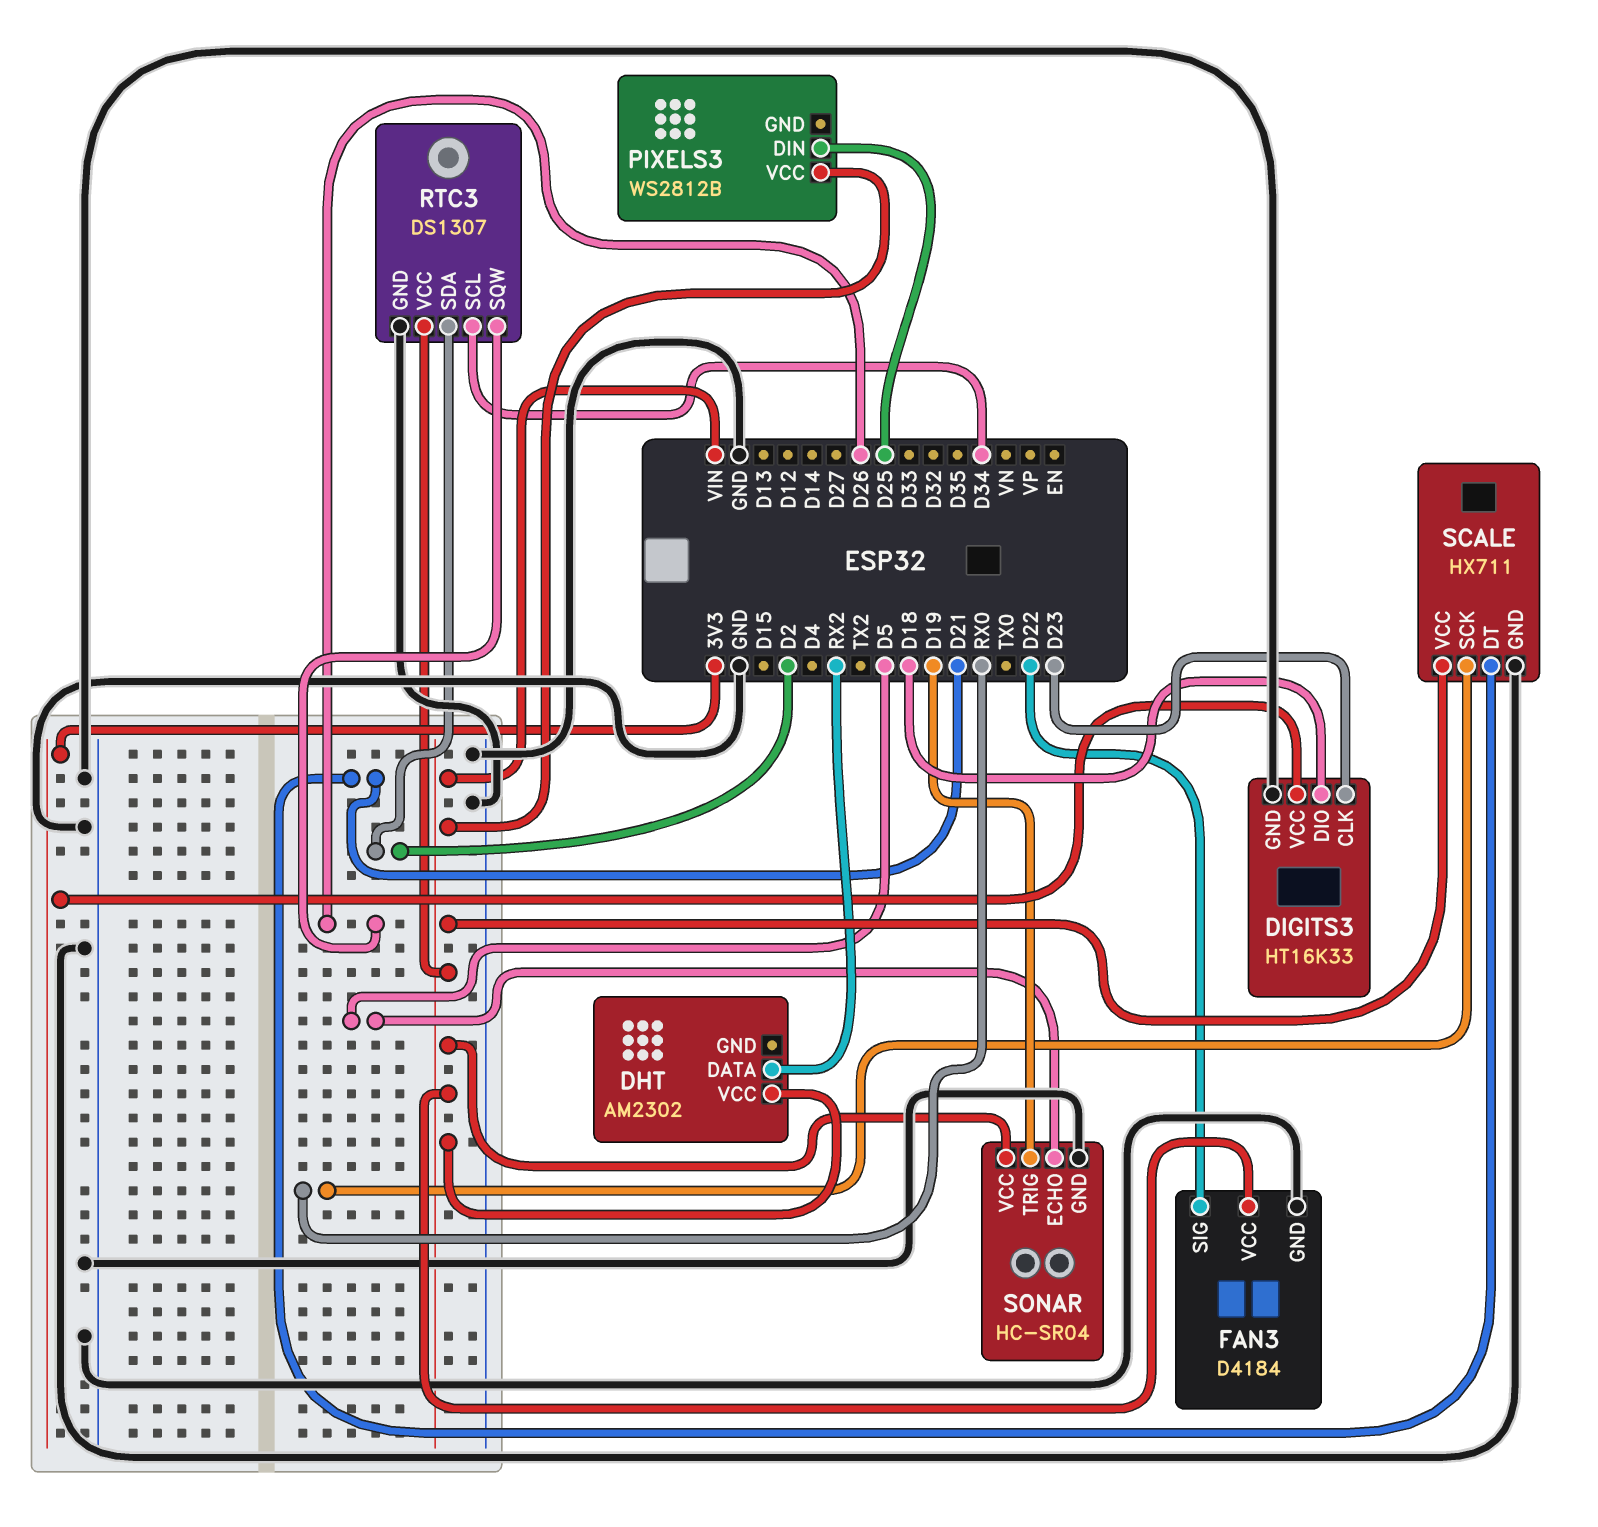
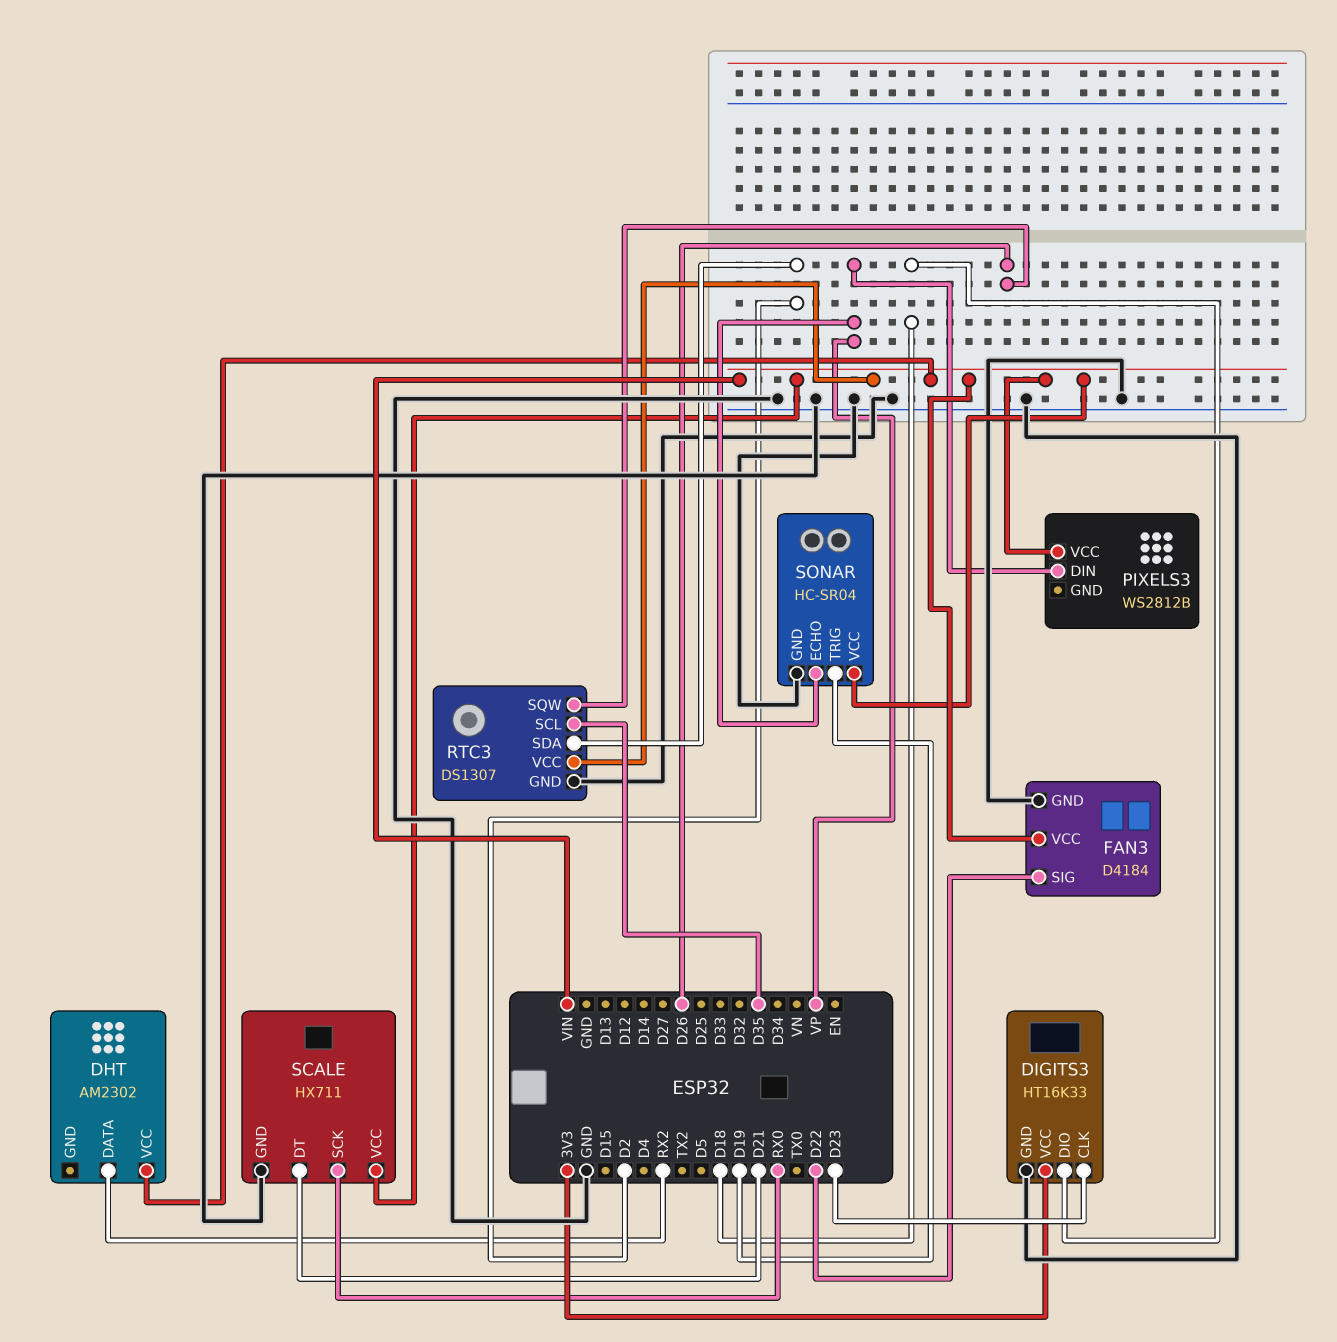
PIXELS3 pin DIN: D25 -> VP
RTC3 pin SCL: D34 -> D35
SONAR pin ECHO: D5 -> VP

